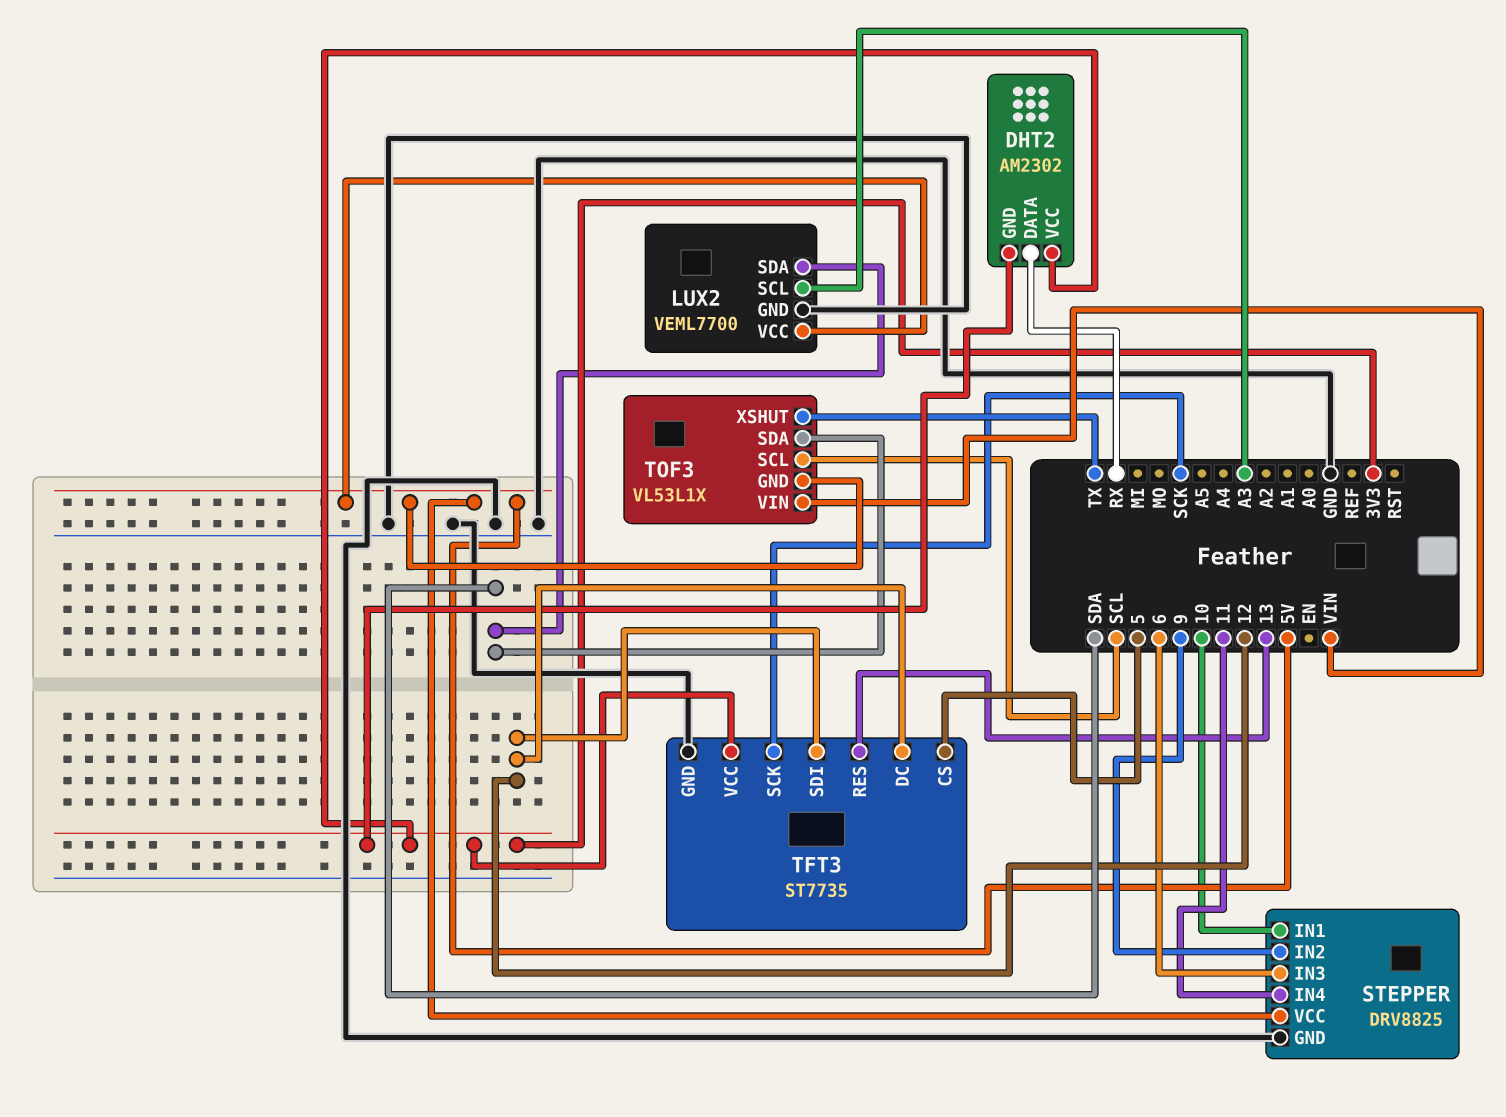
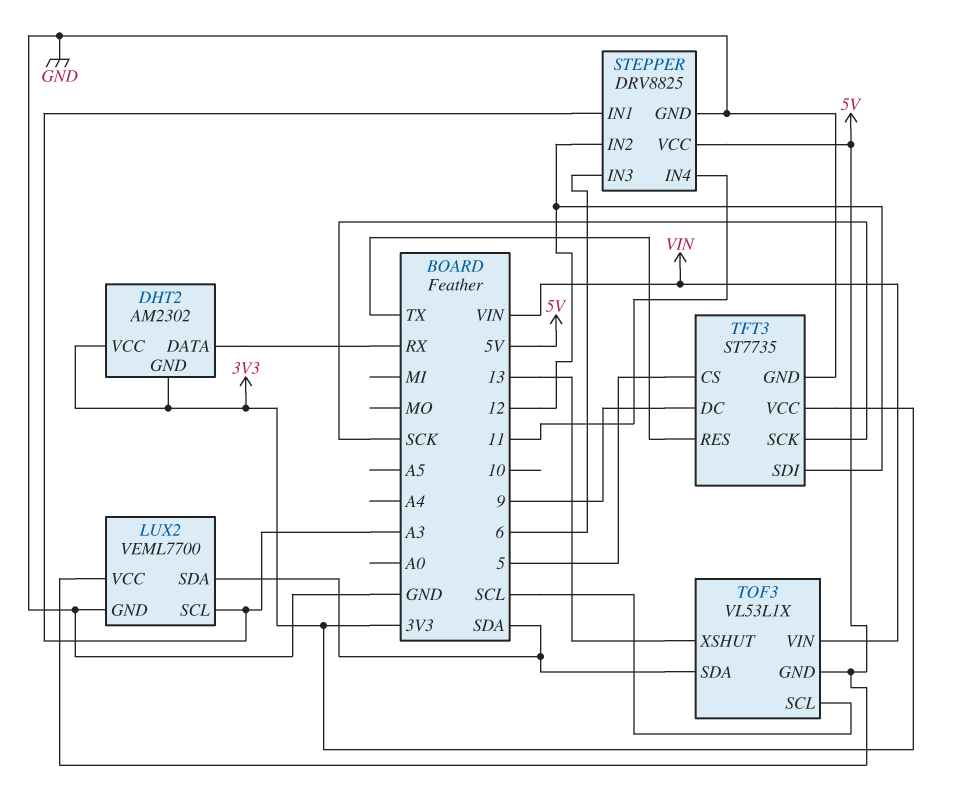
STEPPER pin IN1: 10 -> A3
STEPPER pin IN2: 9 -> 12
TFT3 pin DC: 12 -> 9
TFT3 pin RES: 13 -> TX
TOF3 pin XSHUT: TX -> 13

